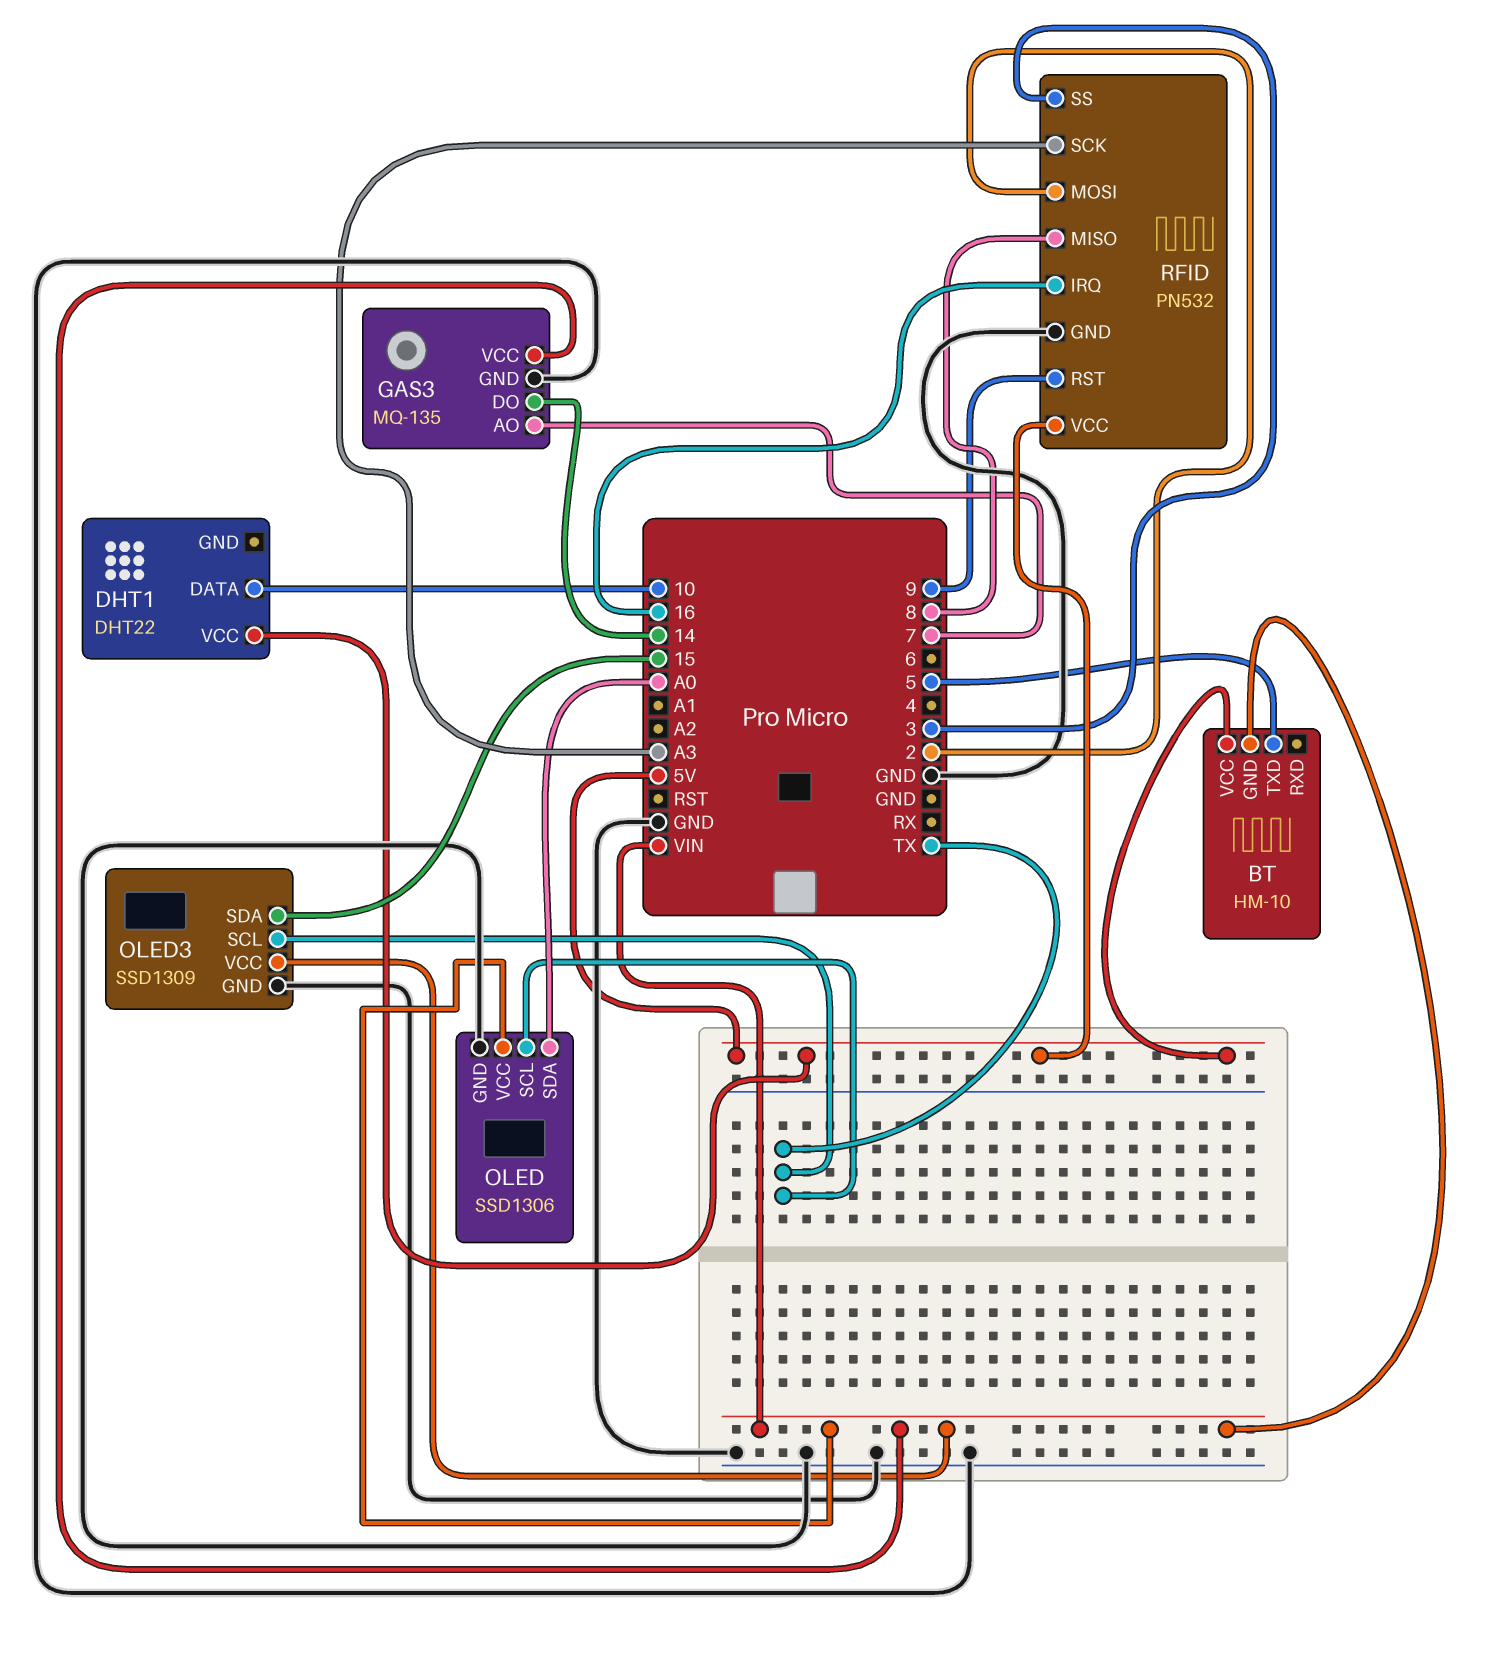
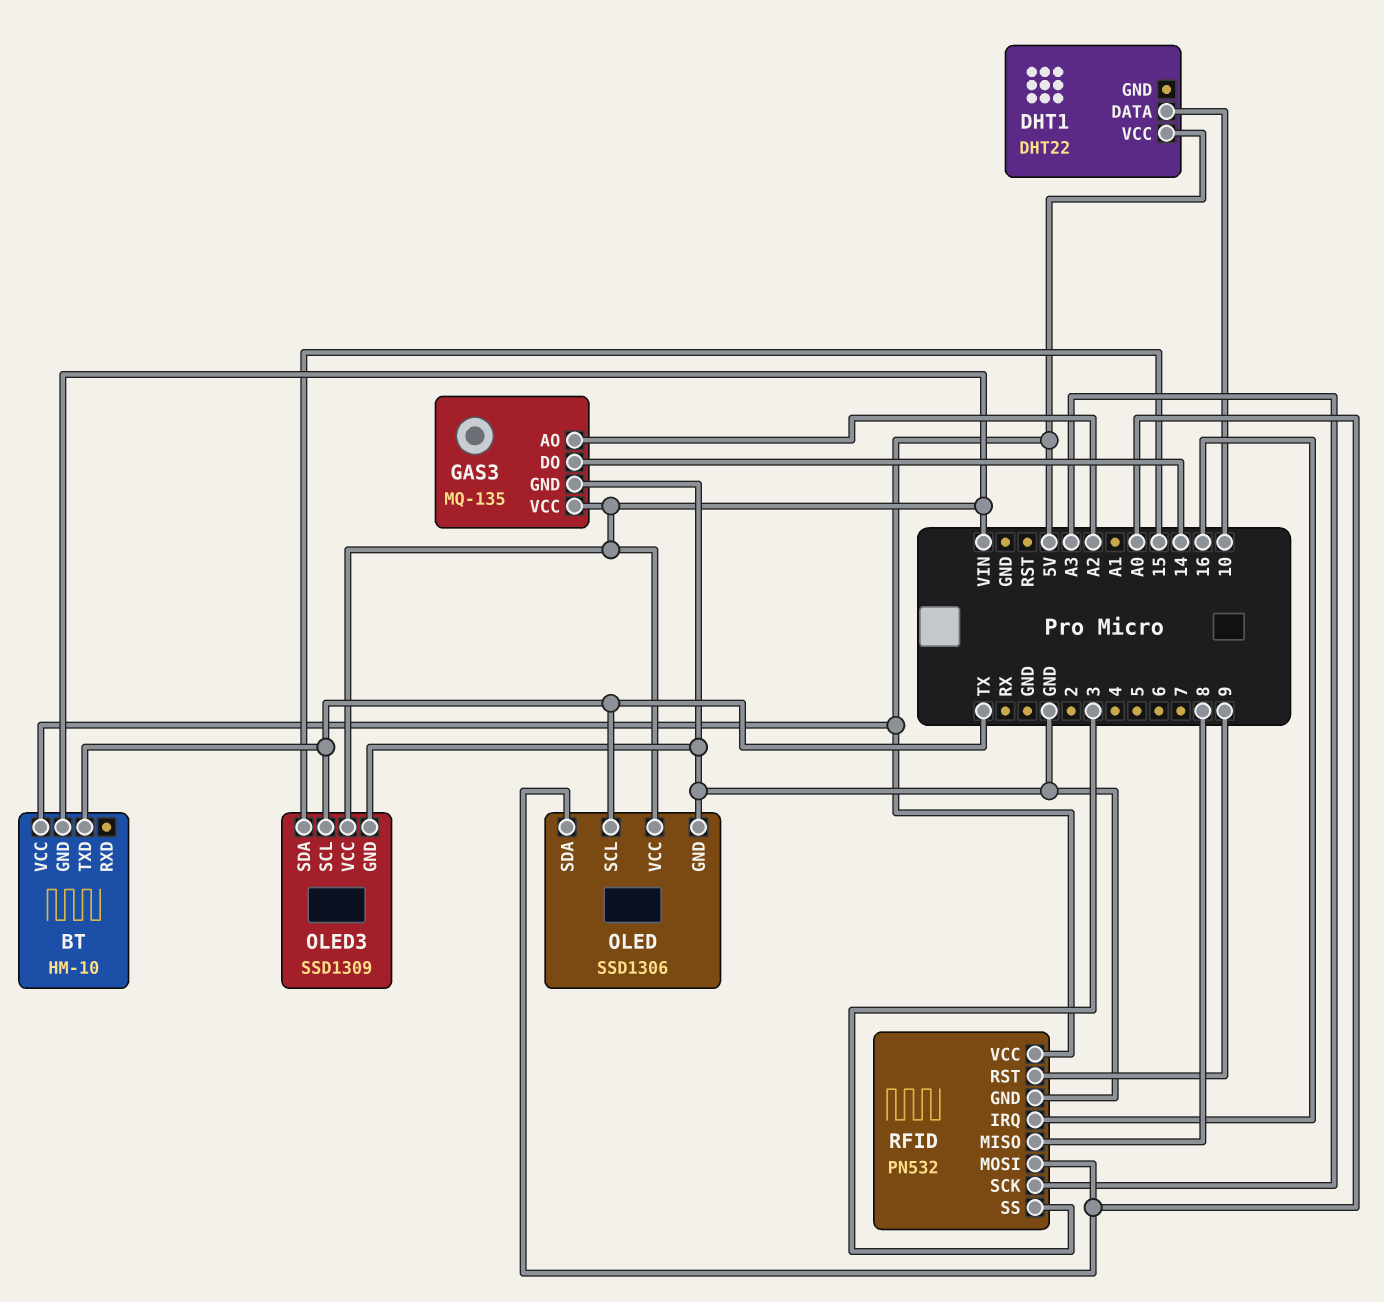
BT pin TXD: 5 -> TX
GAS3 pin AO: 7 -> A2
RFID pin MOSI: 2 -> A0

